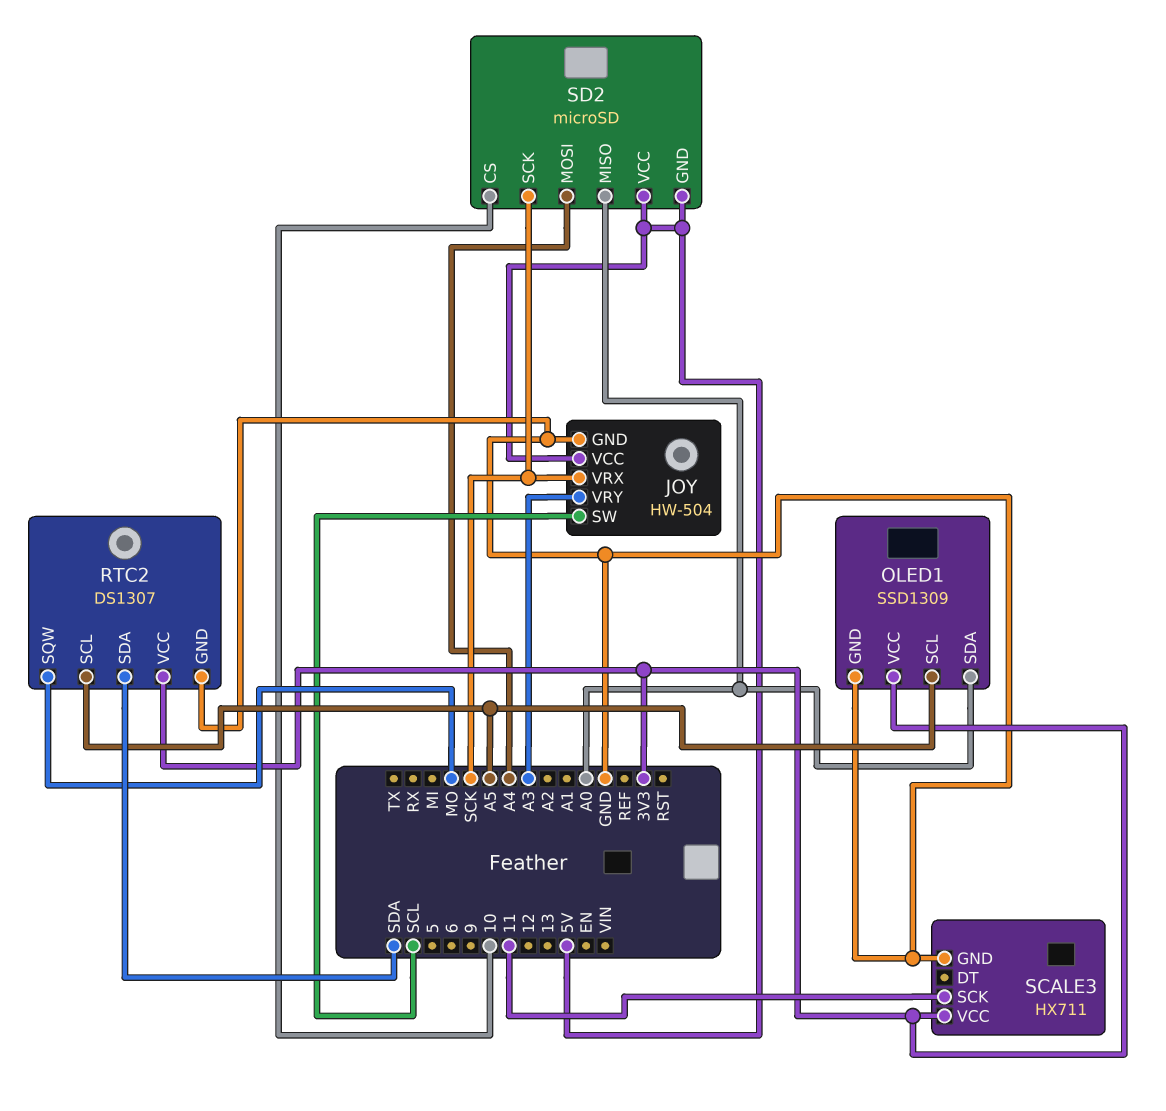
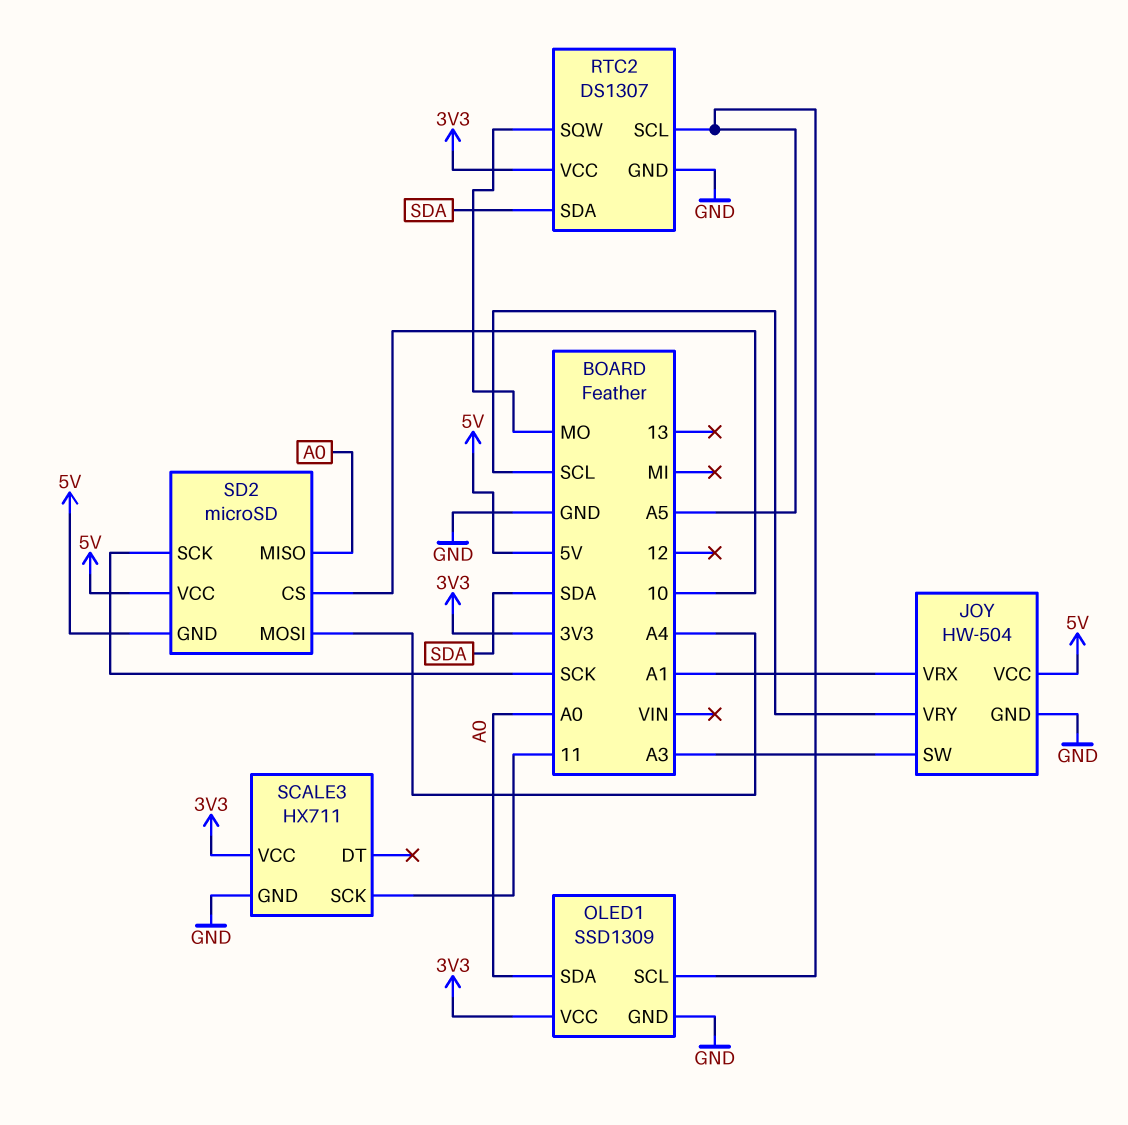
JOY pin SW: SCL -> A3
JOY pin VRX: SCK -> A1
JOY pin VRY: A3 -> SCL

